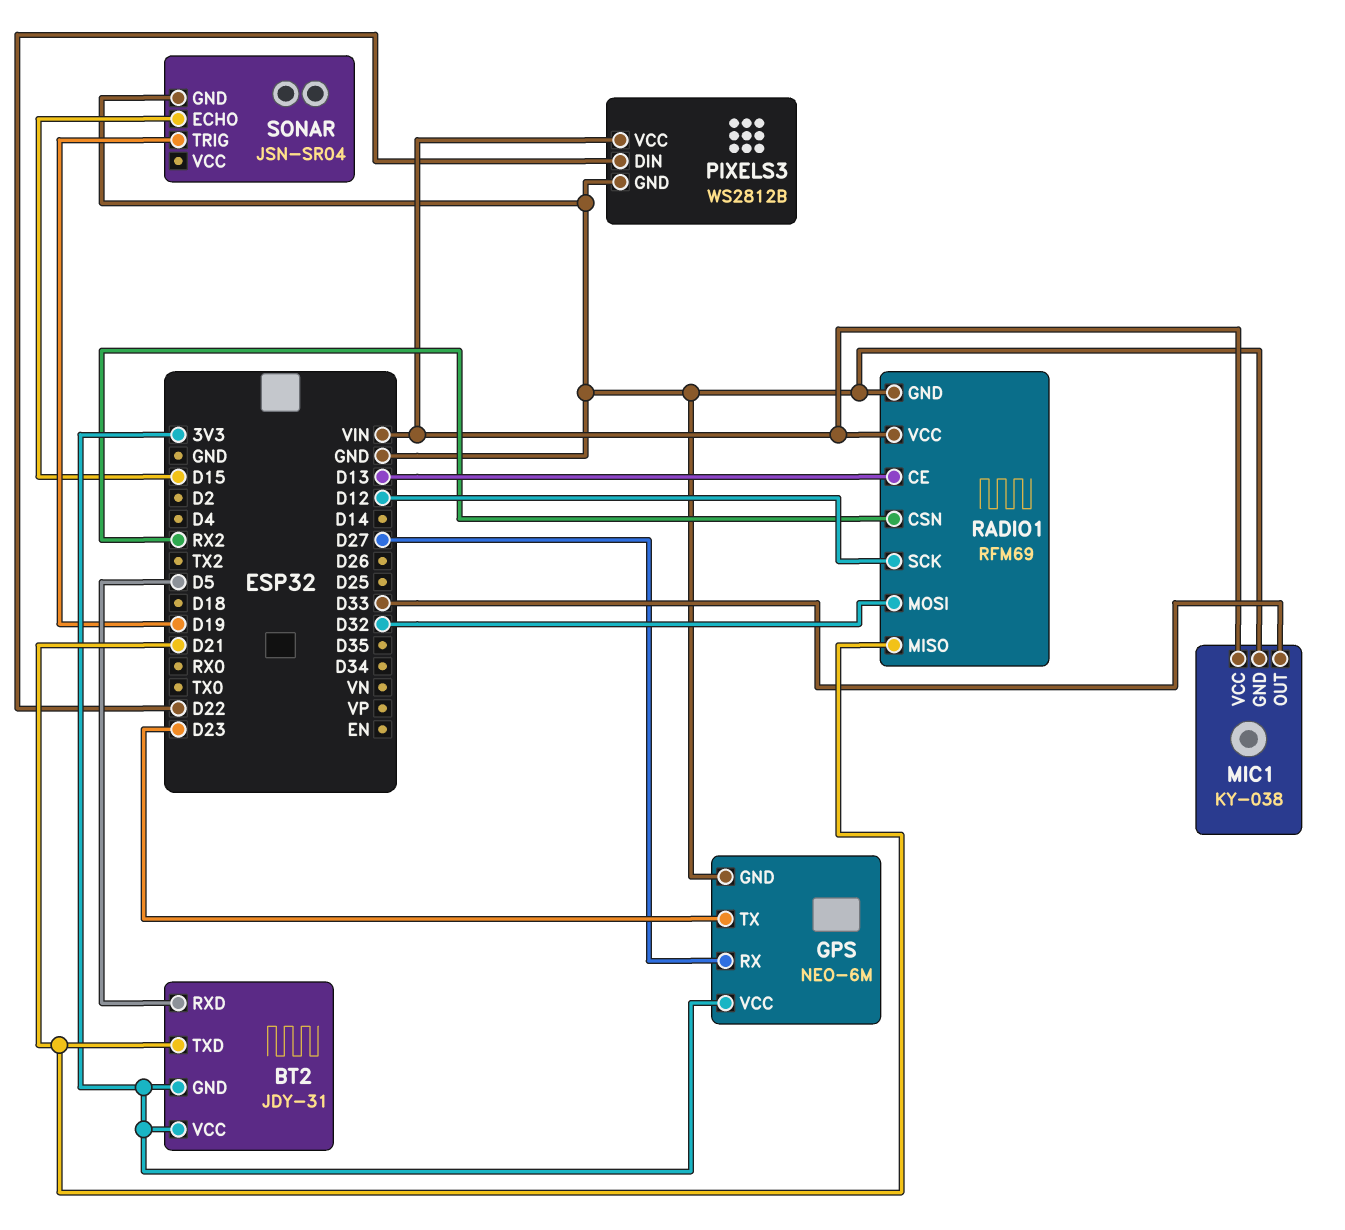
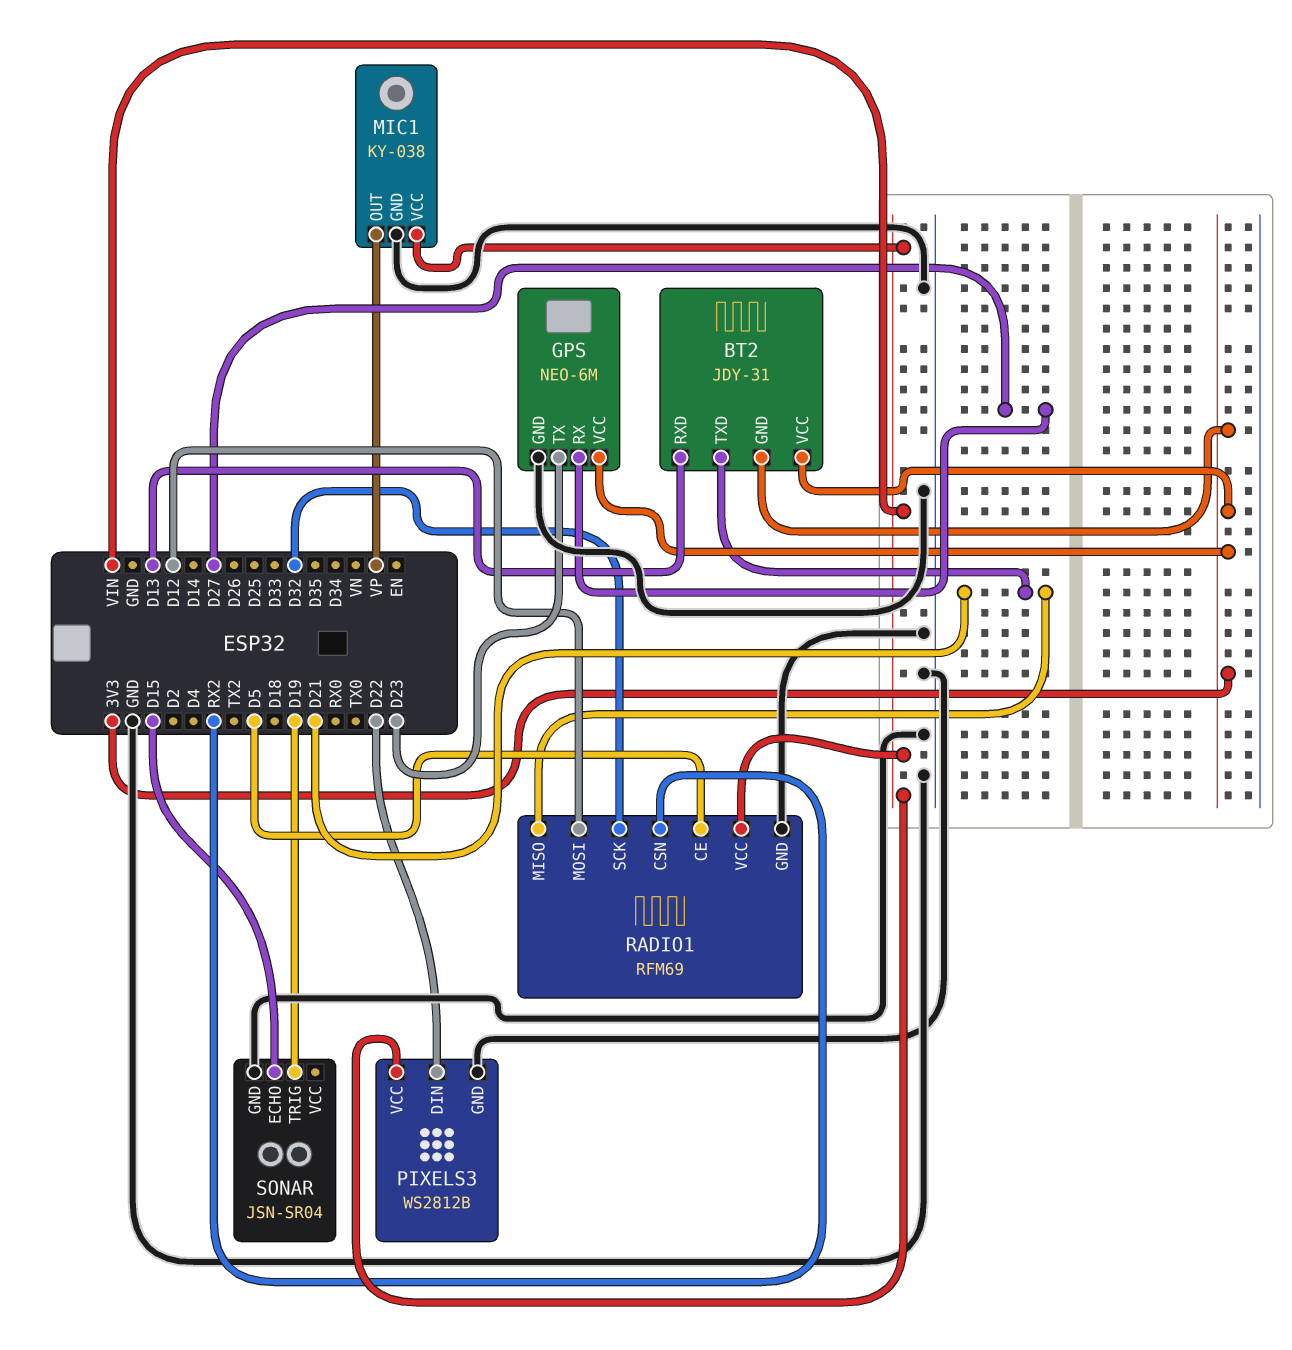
BT2 pin RXD: D5 -> D13
MIC1 pin OUT: D33 -> VP
RADIO1 pin CE: D13 -> D5
RADIO1 pin MOSI: D32 -> D12
RADIO1 pin SCK: D12 -> D32

